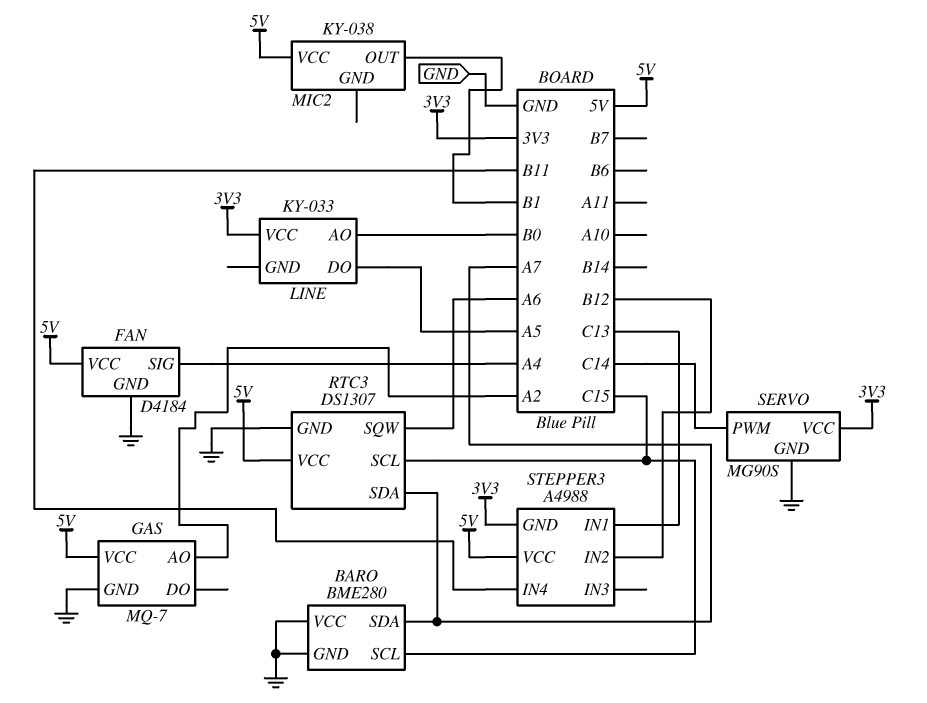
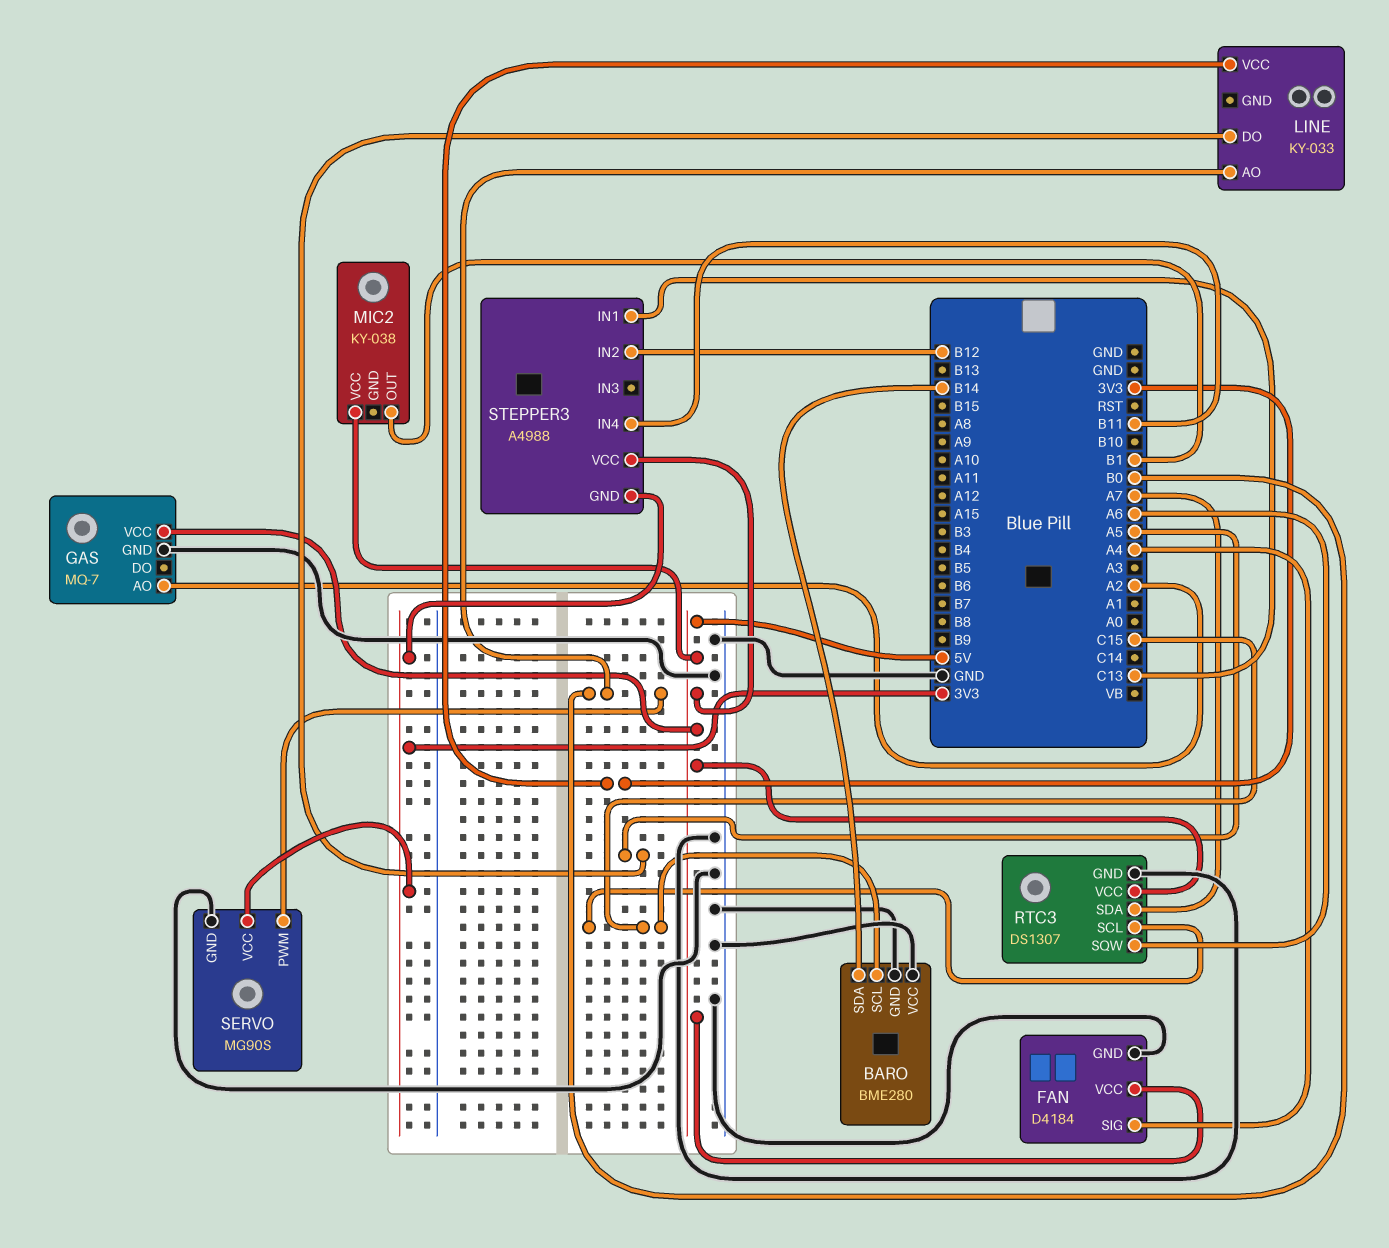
BARO pin SDA: A7 -> B14
SERVO pin PWM: C14 -> B0

